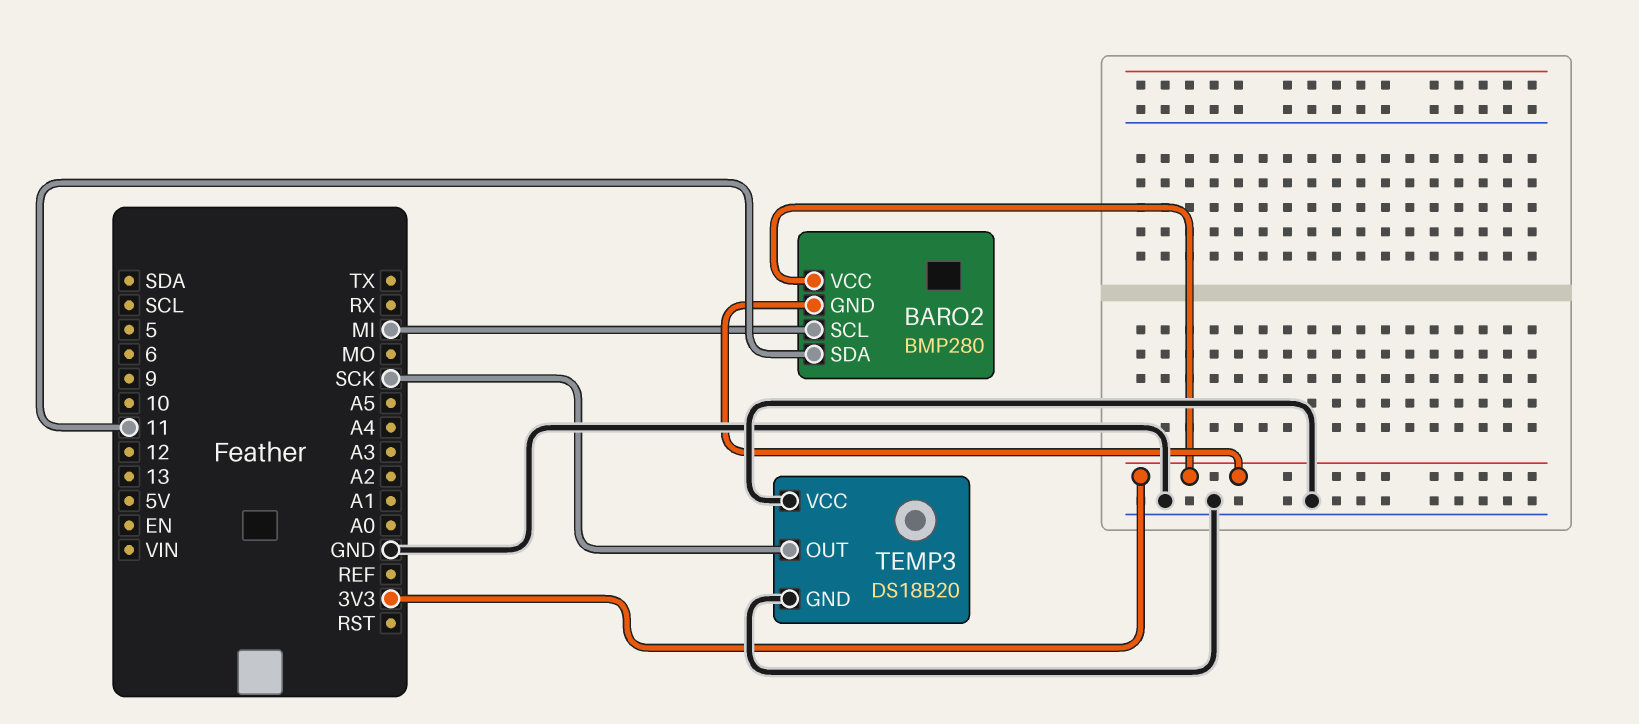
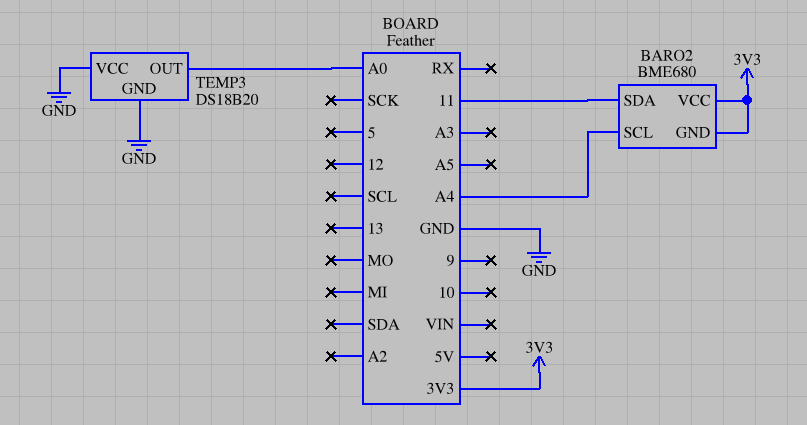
BARO2: BMP280 -> BME680
BARO2 pin SCL: MI -> A4
TEMP3 pin OUT: SCK -> A0

